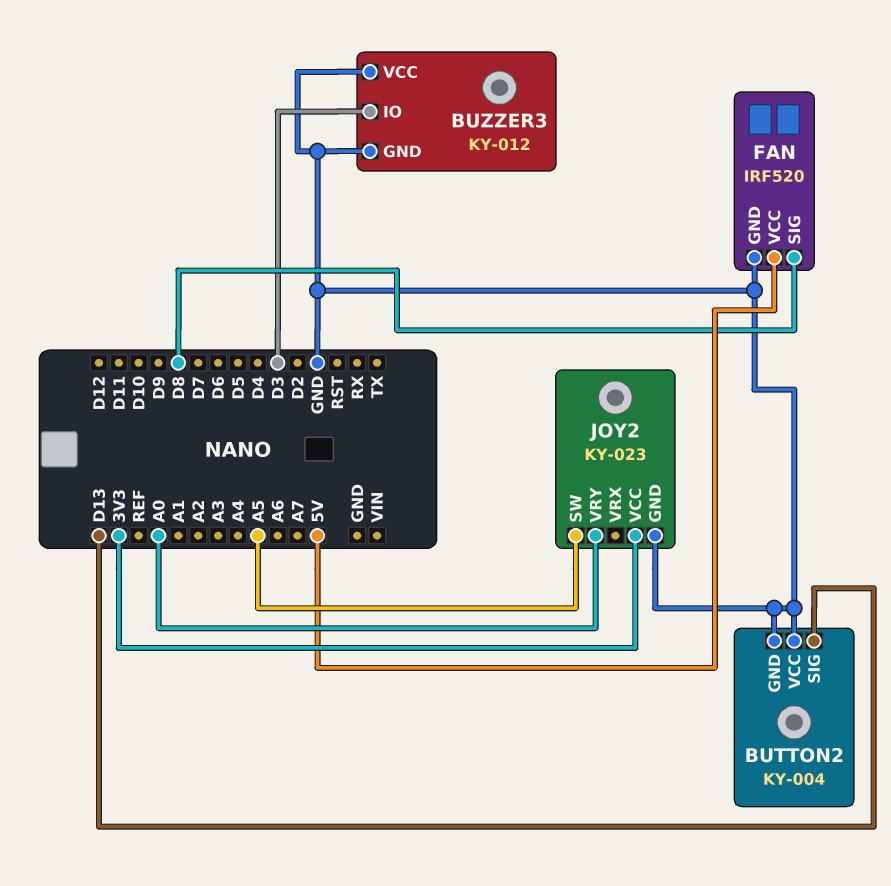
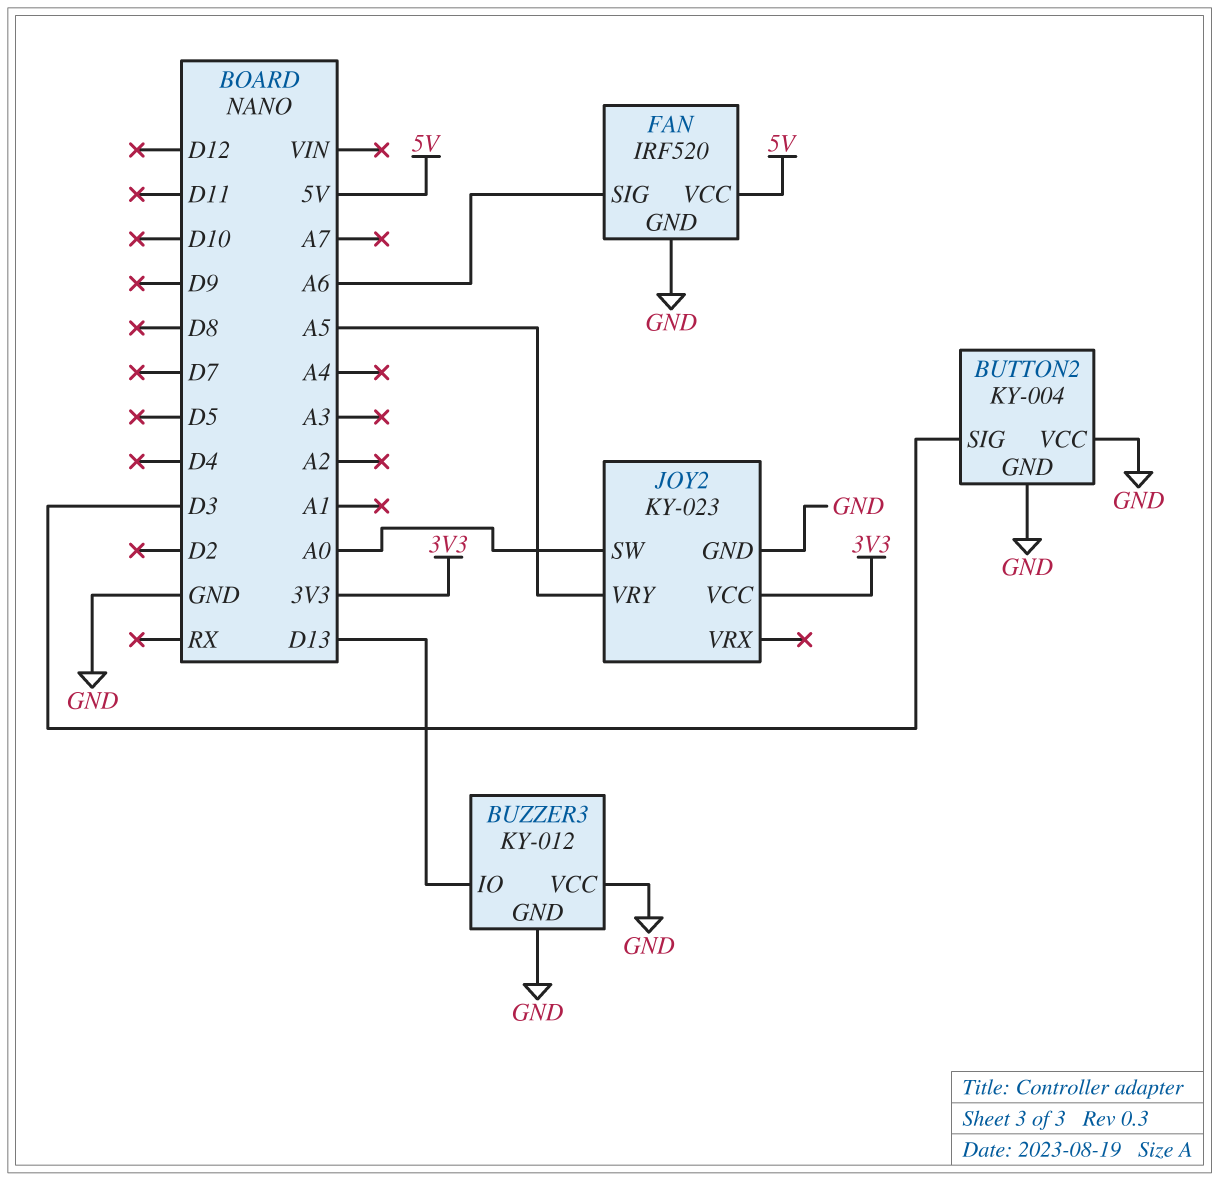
BUTTON2 pin SIG: D13 -> D3
BUZZER3 pin IO: D3 -> D13
FAN pin SIG: D8 -> A6
JOY2 pin SW: A5 -> A0
JOY2 pin VRY: A0 -> A5

